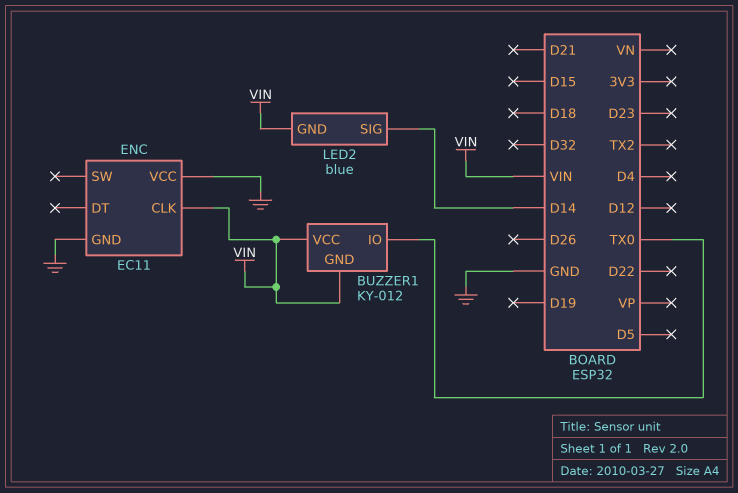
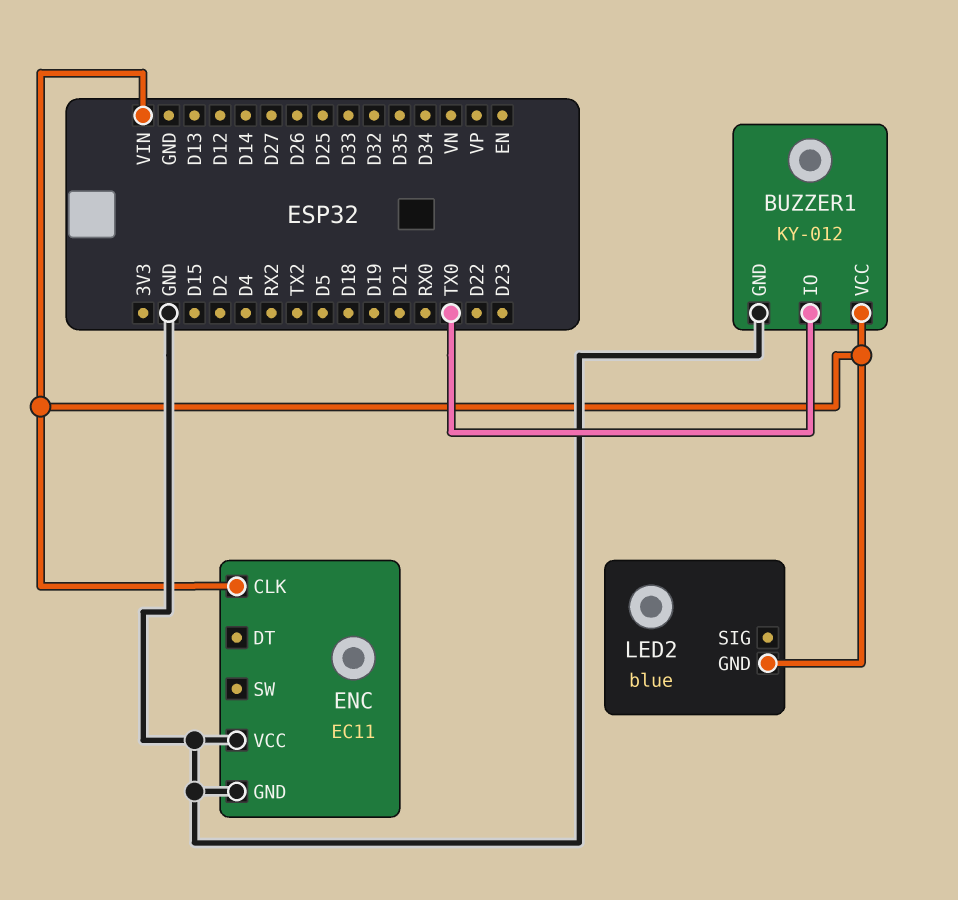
BUZZER1 pin GND: VIN -> GND
LED2 pin SIG: D14 -> none

